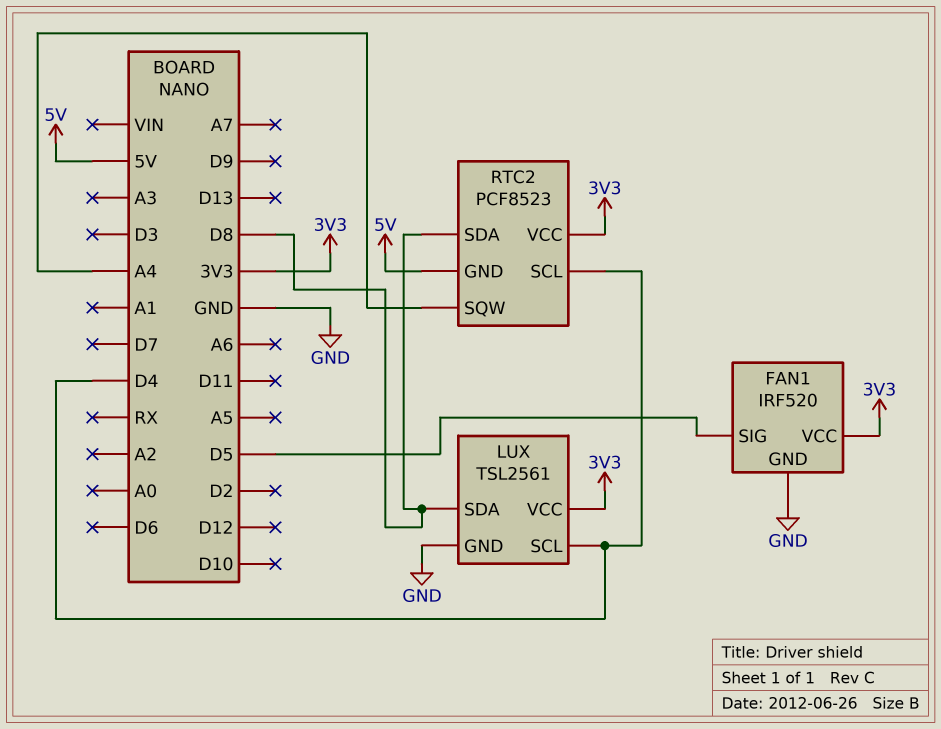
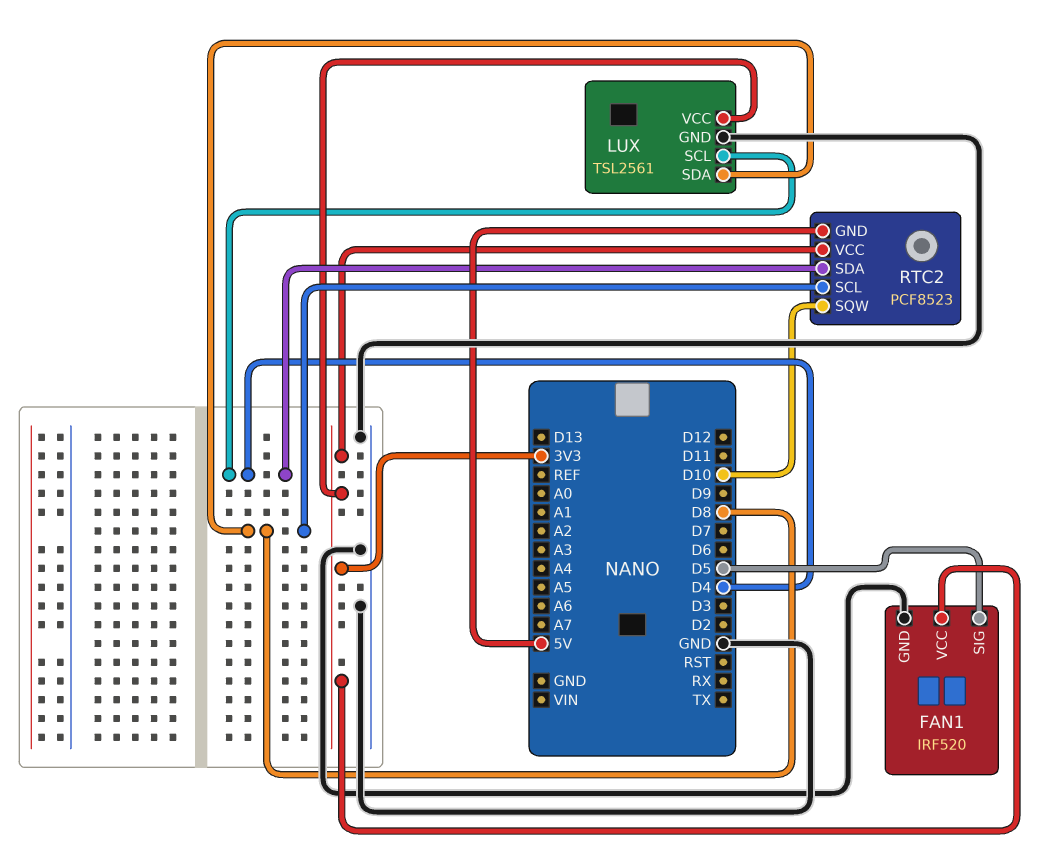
RTC2 pin SCL: D4 -> D8
RTC2 pin SDA: D8 -> D4
RTC2 pin SQW: A4 -> D10

